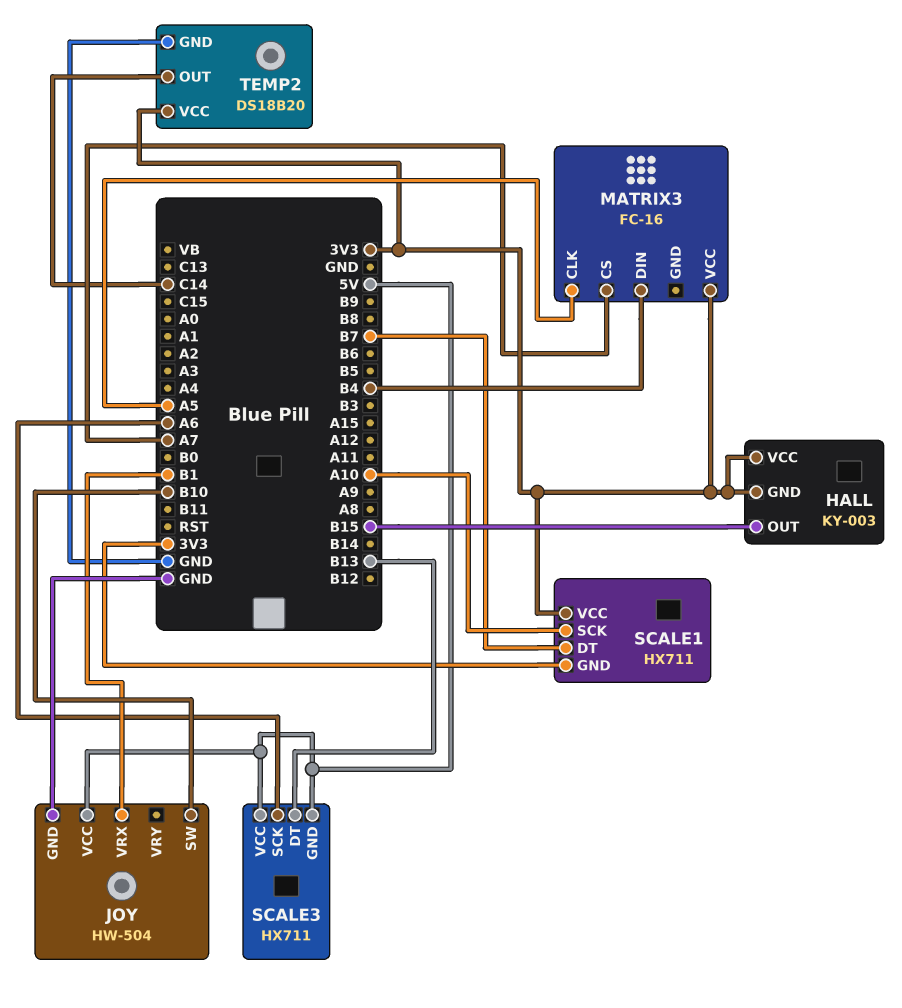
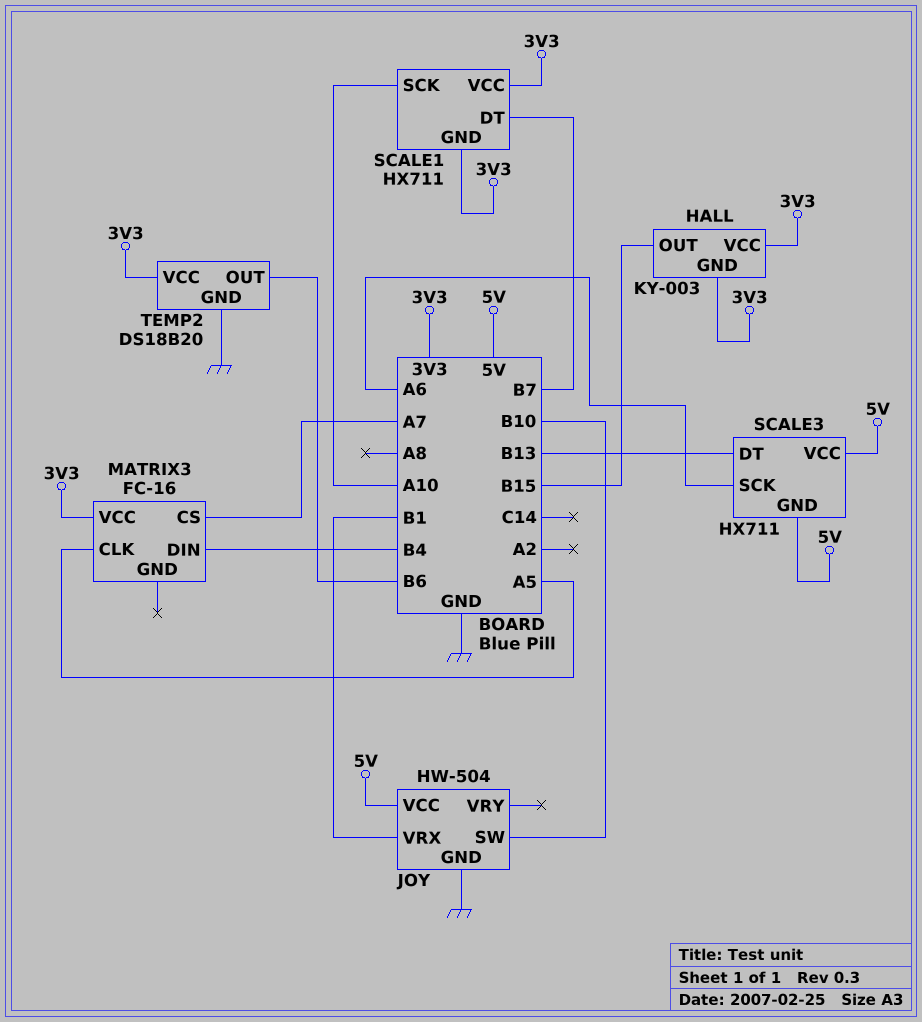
TEMP2 pin OUT: C14 -> B6

